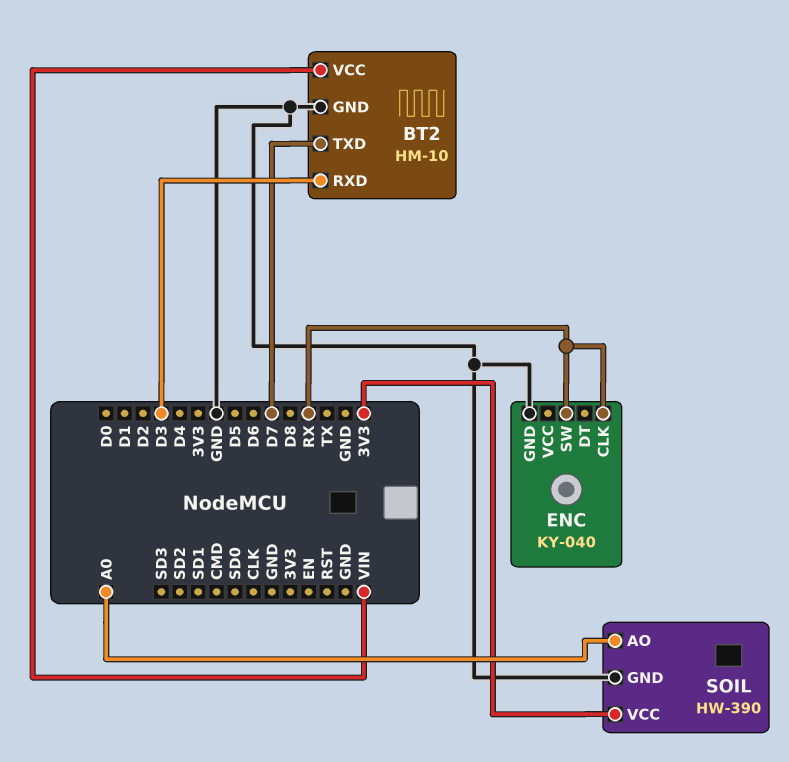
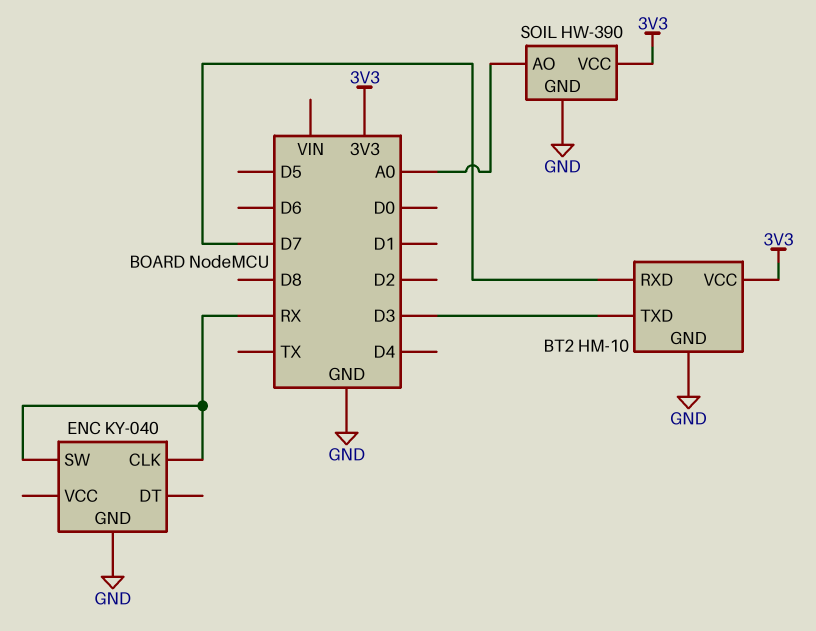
BT2 pin RXD: D3 -> D7
BT2 pin TXD: D7 -> D3
BT2 pin VCC: VIN -> 3V3

